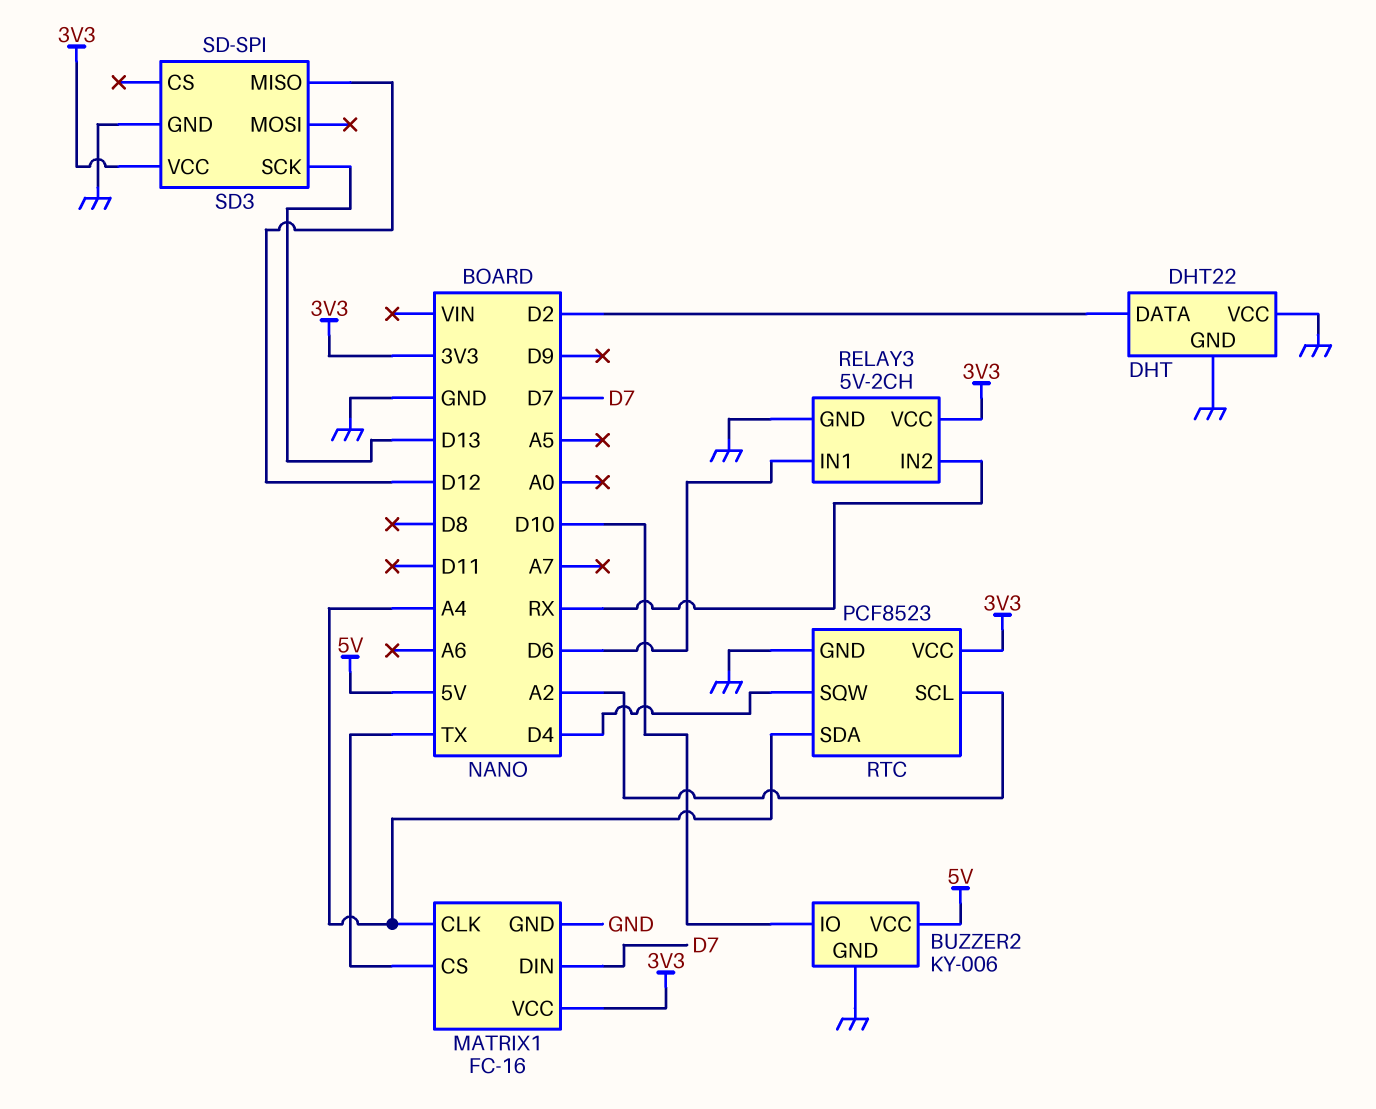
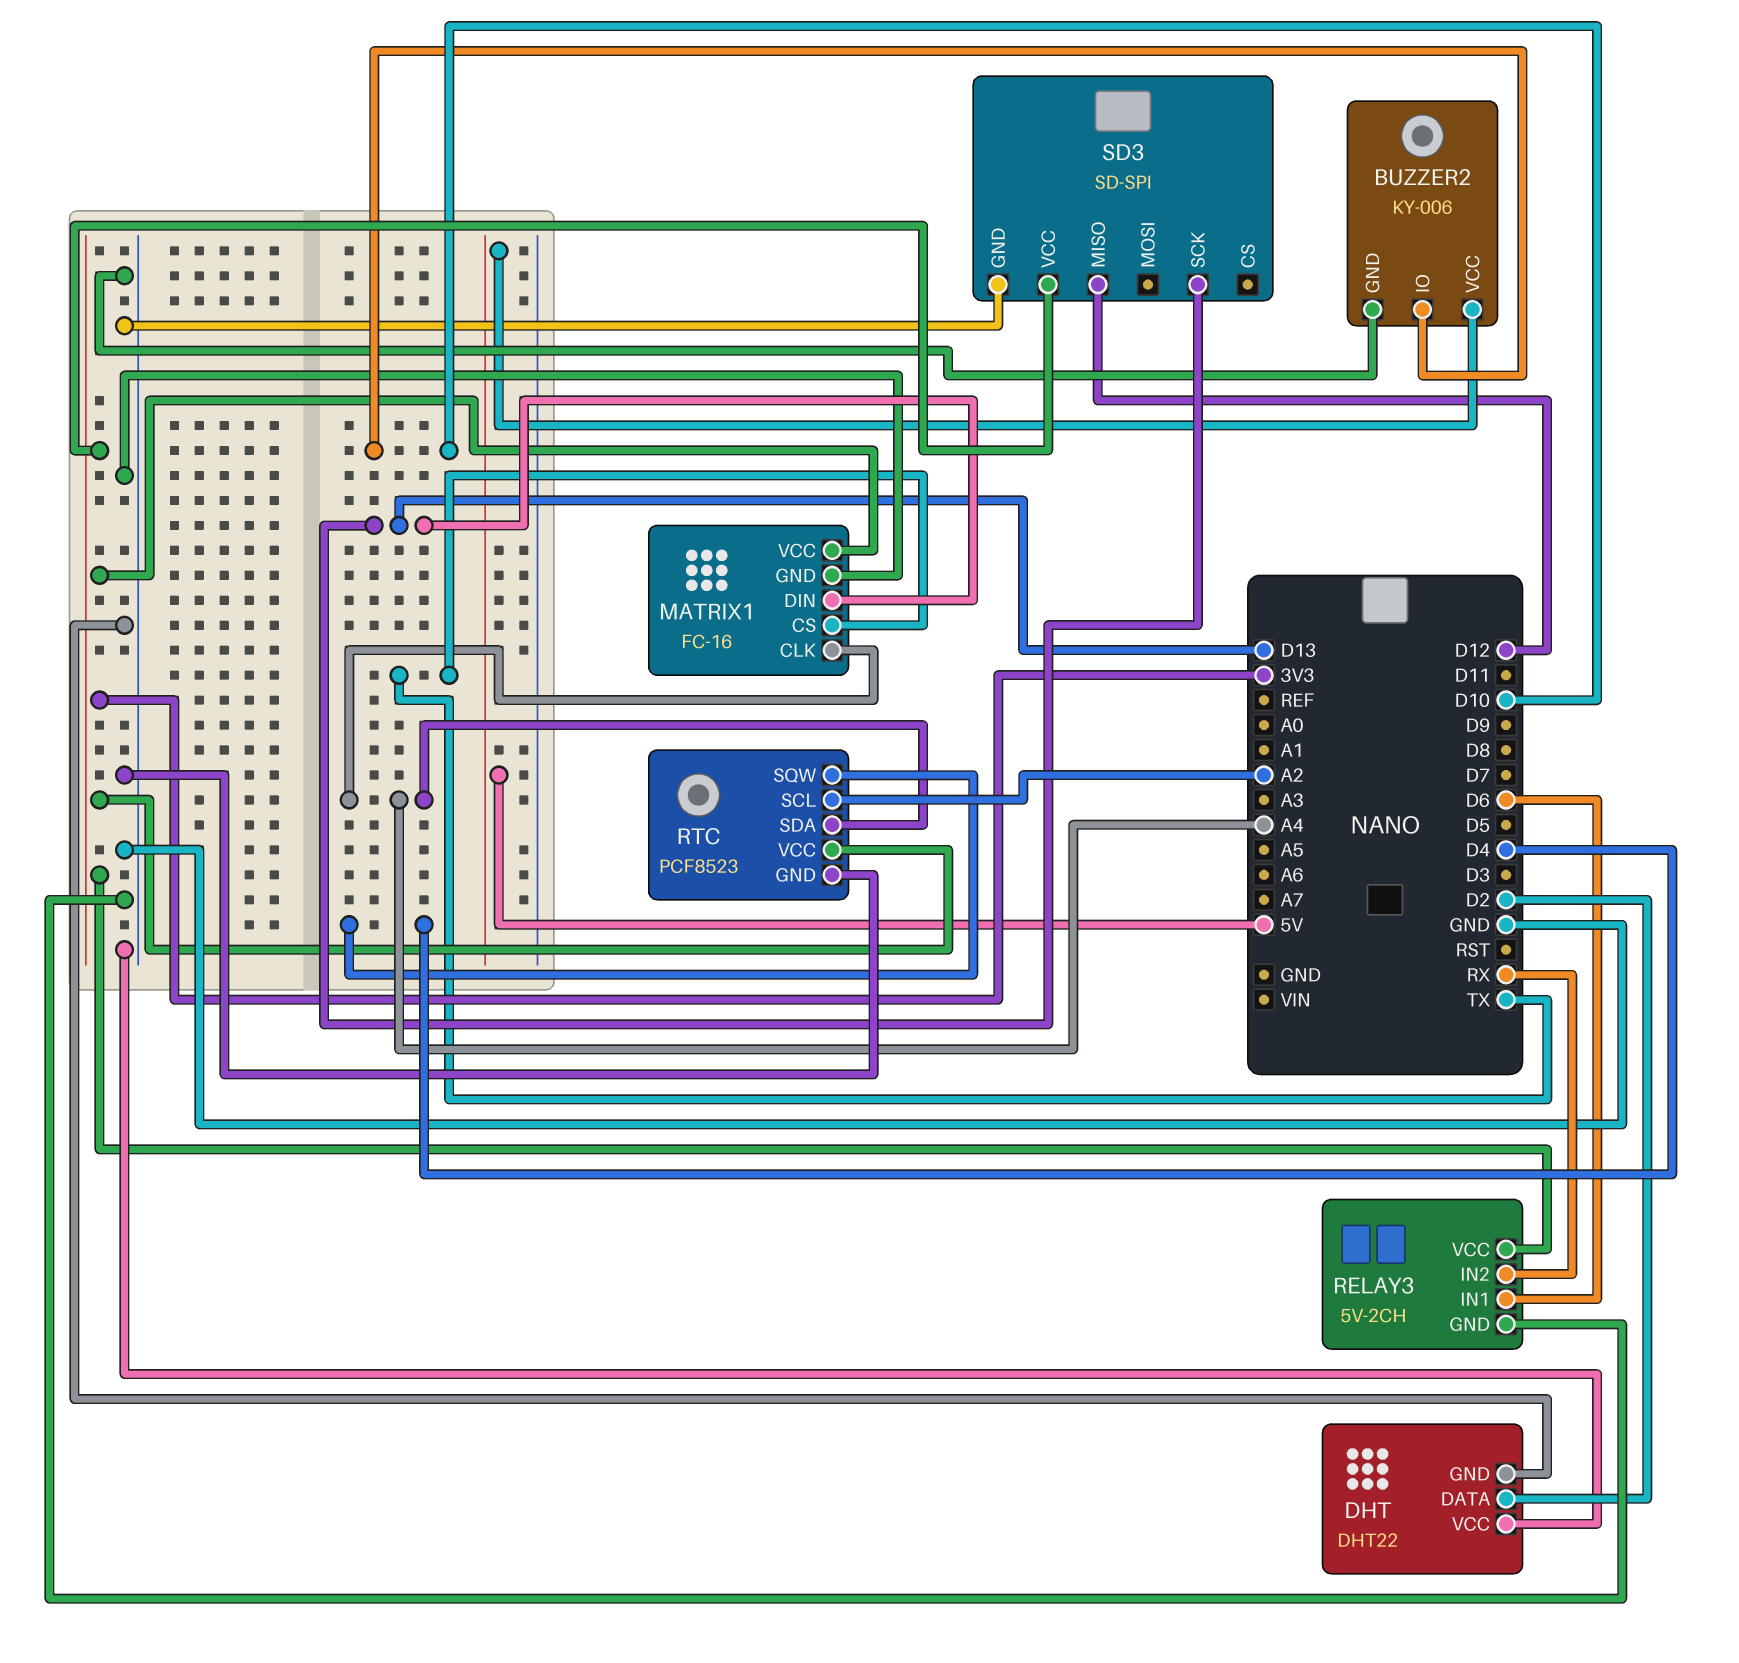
MATRIX1 pin DIN: D7 -> D13

